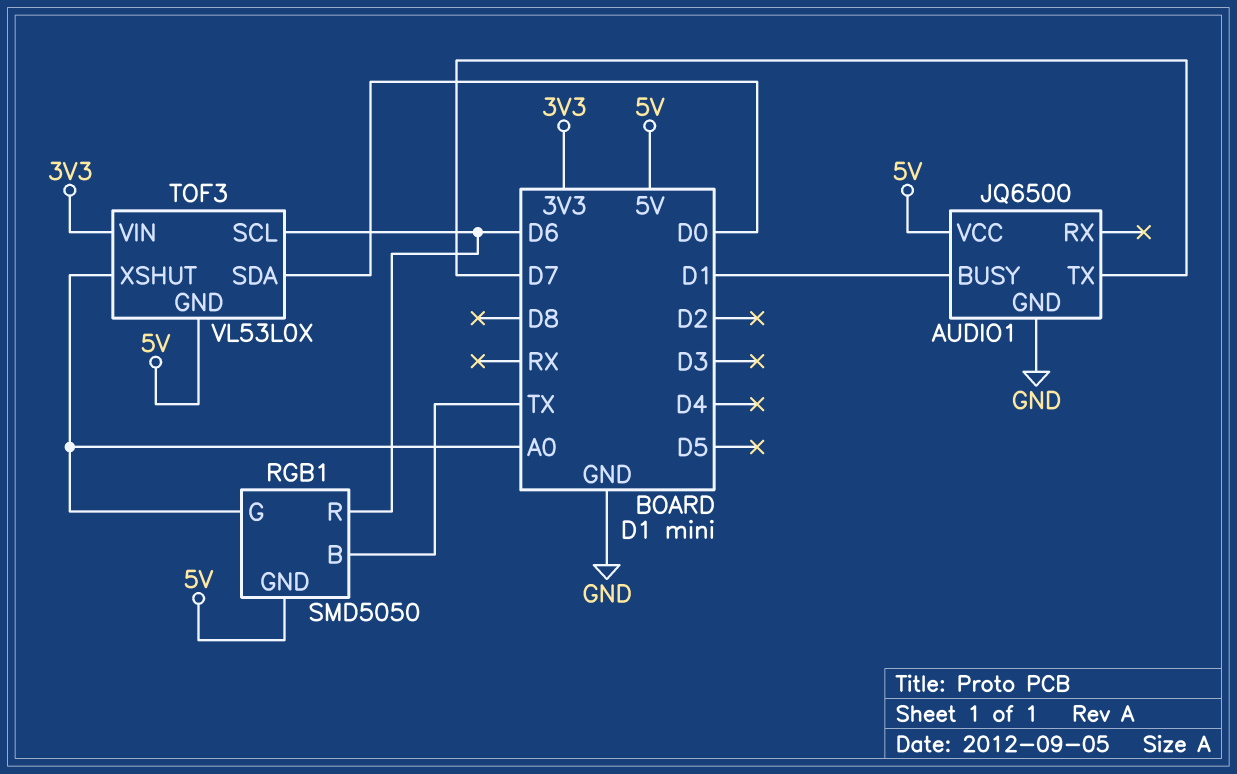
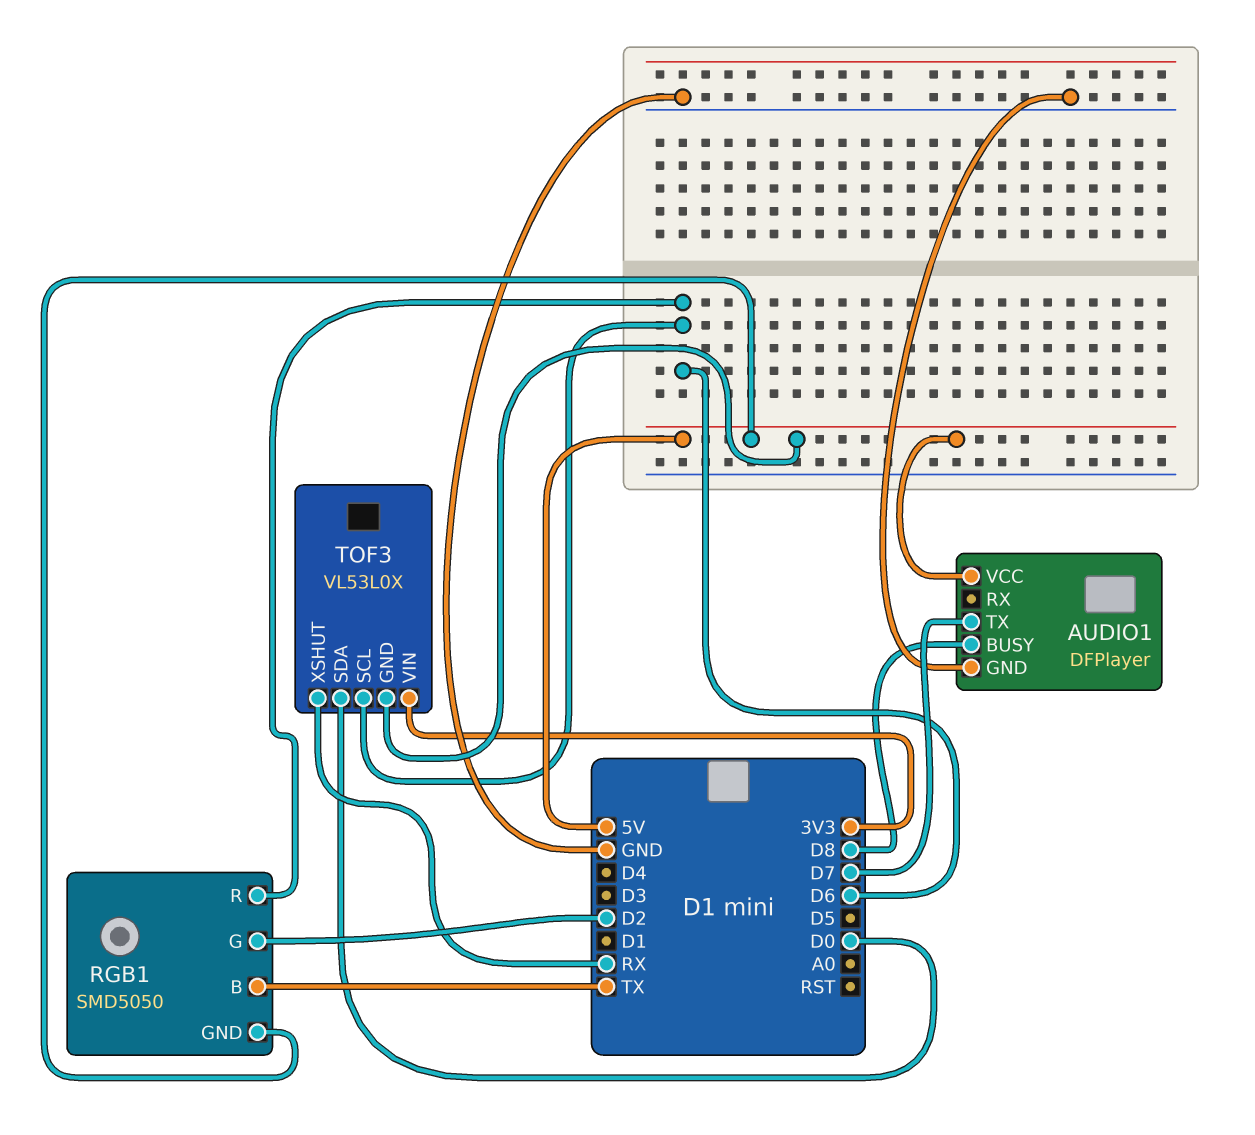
AUDIO1: JQ6500 -> DFPlayer
AUDIO1 pin BUSY: D1 -> D8
RGB1 pin G: A0 -> D2
TOF3 pin XSHUT: A0 -> RX

